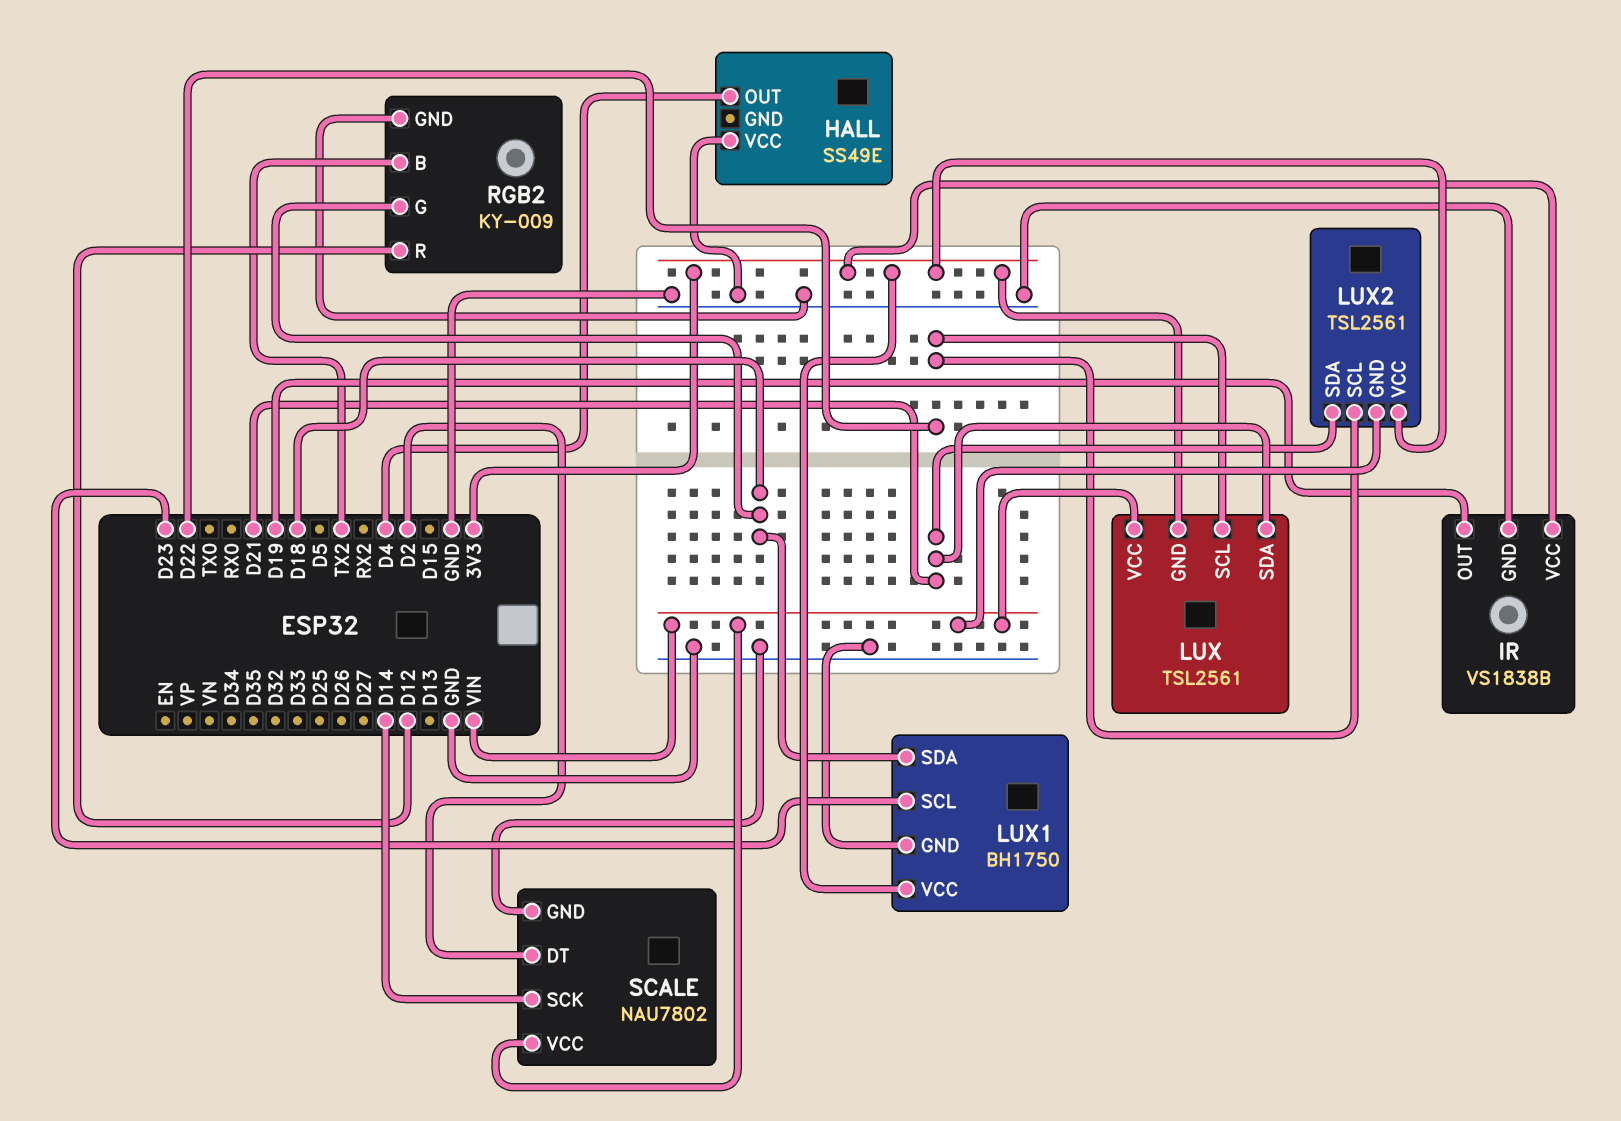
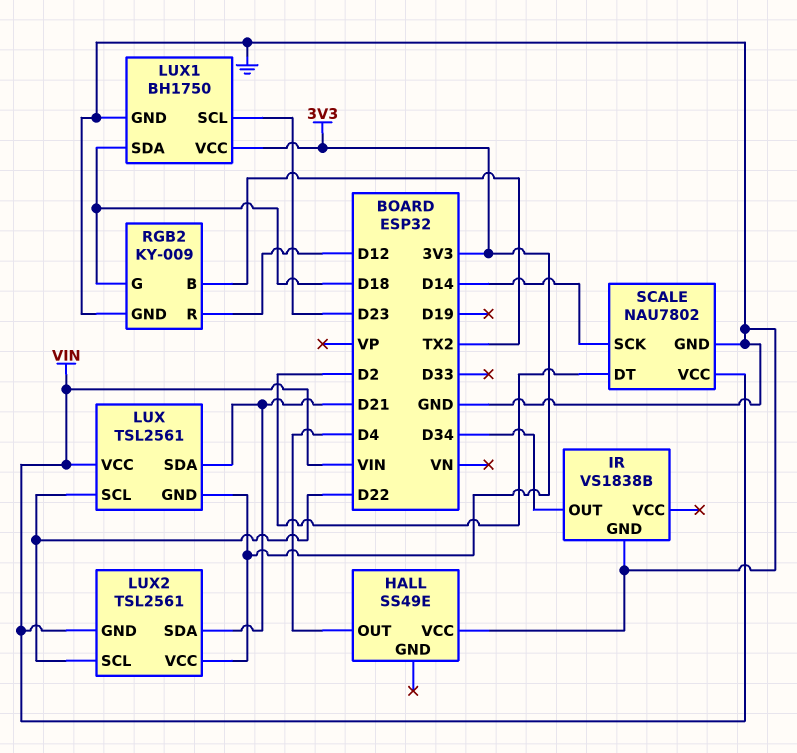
IR pin OUT: D19 -> D34
IR pin VCC: 3V3 -> none

